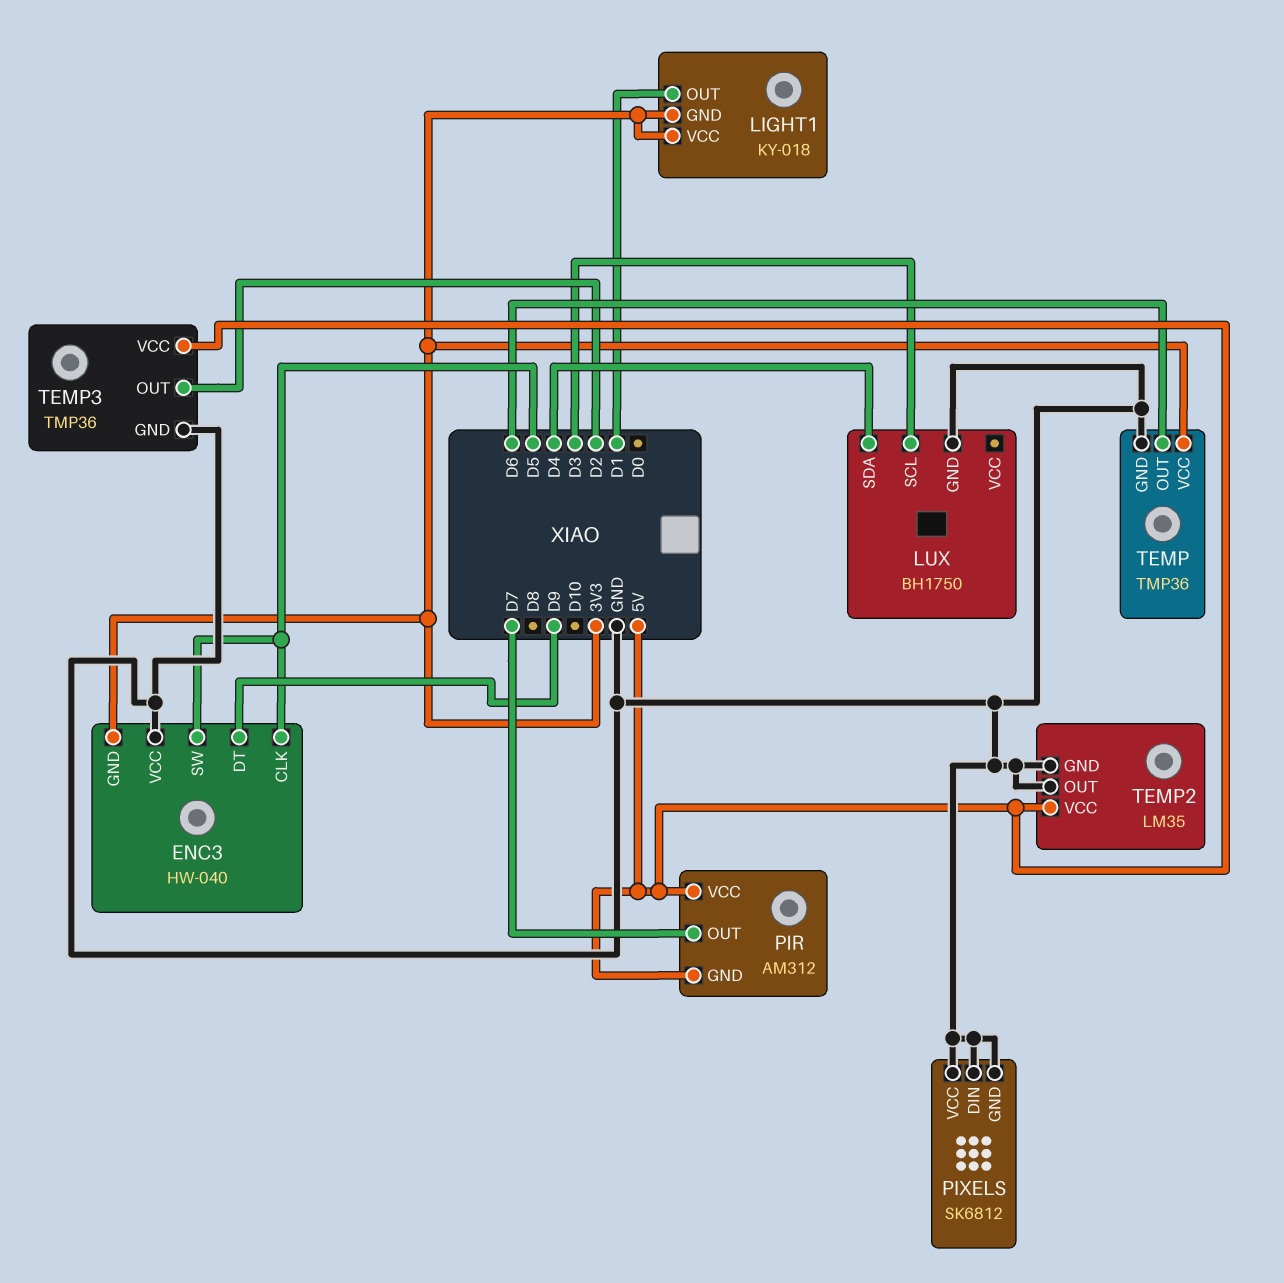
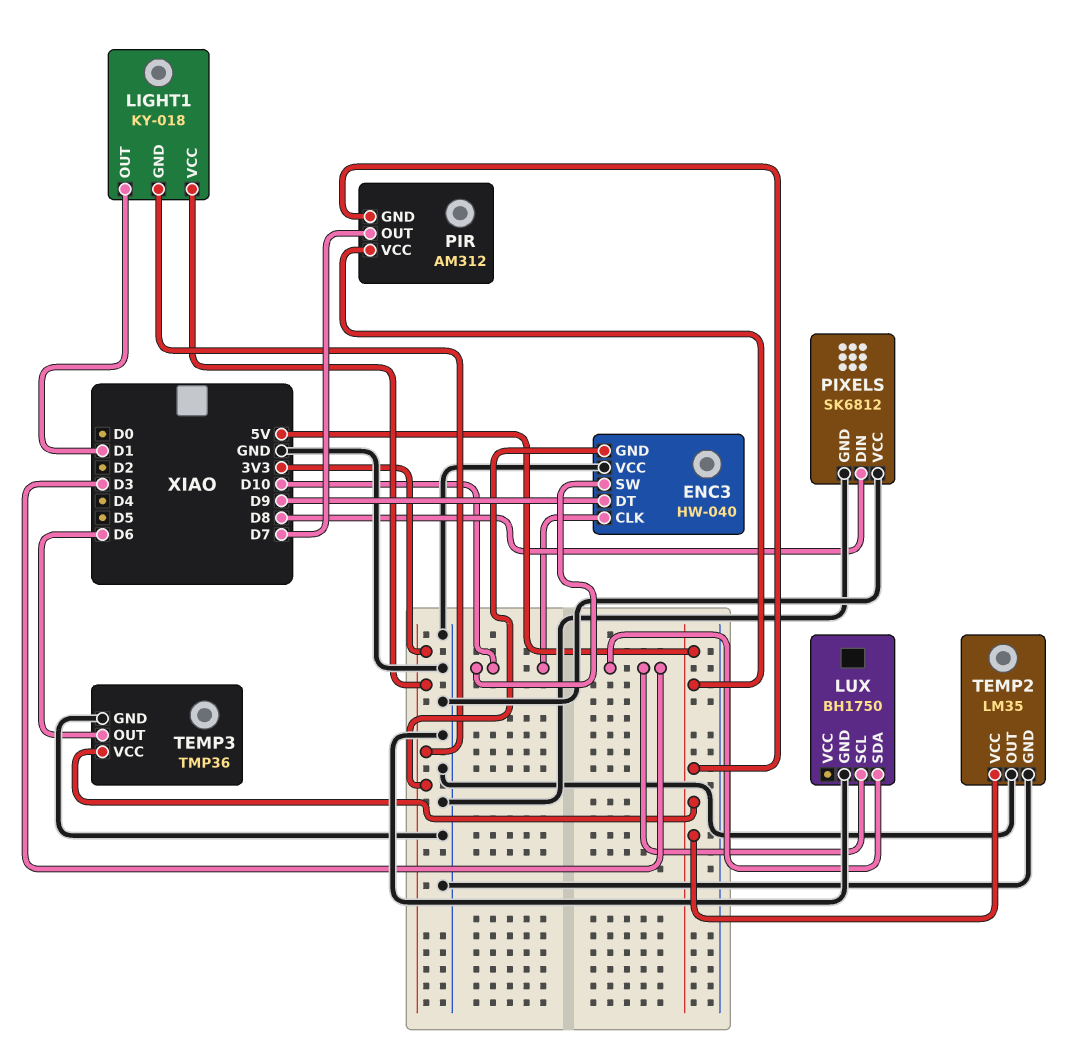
ENC3 pin CLK: D5 -> D10
ENC3 pin SW: D5 -> D10
LUX pin SDA: D4 -> D3
PIXELS pin DIN: GND -> D8
TEMP: TMP36 -> none
TEMP pin GND: GND -> none
TEMP pin OUT: D6 -> none
TEMP pin VCC: 3V3 -> none
TEMP3 pin OUT: D2 -> D6

